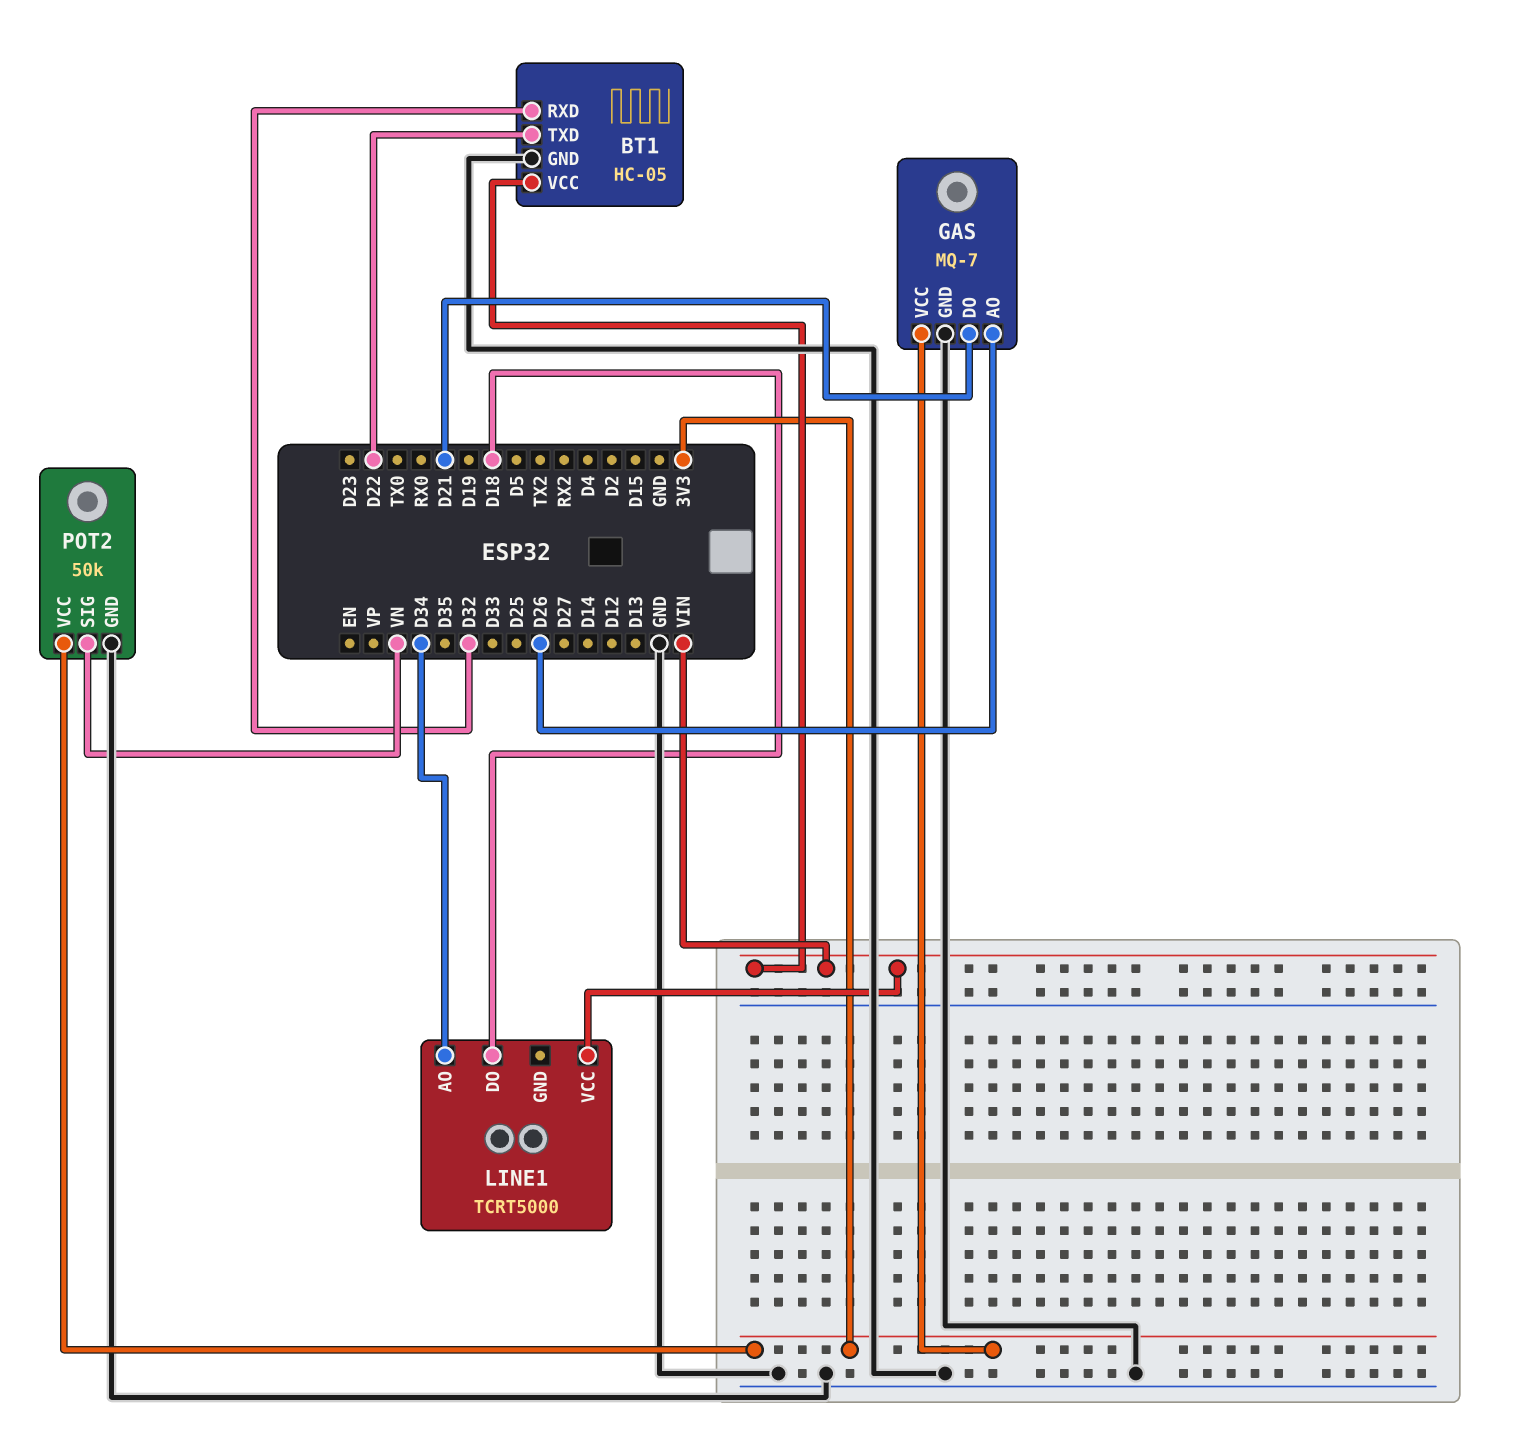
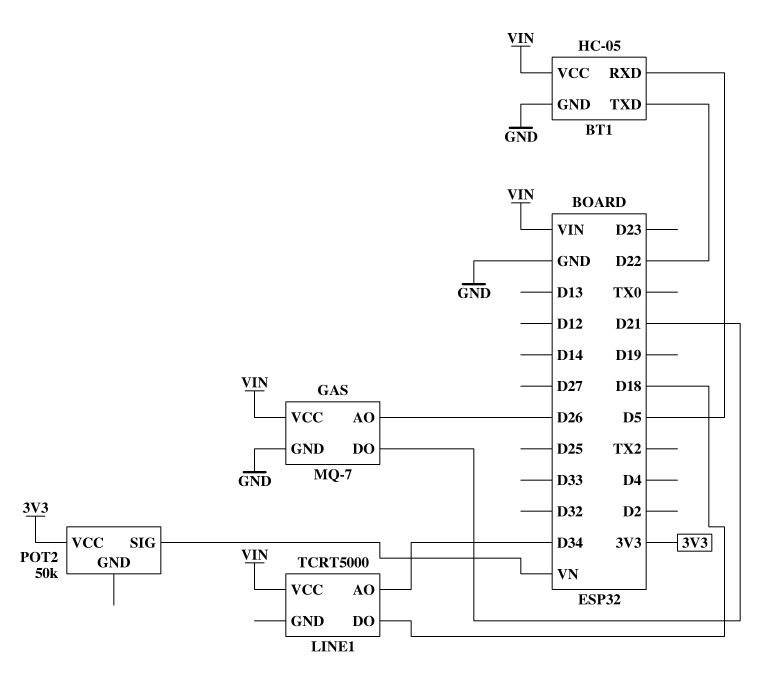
BT1 pin RXD: D32 -> D5
GAS pin VCC: 3V3 -> VIN
POT2 pin GND: GND -> none

